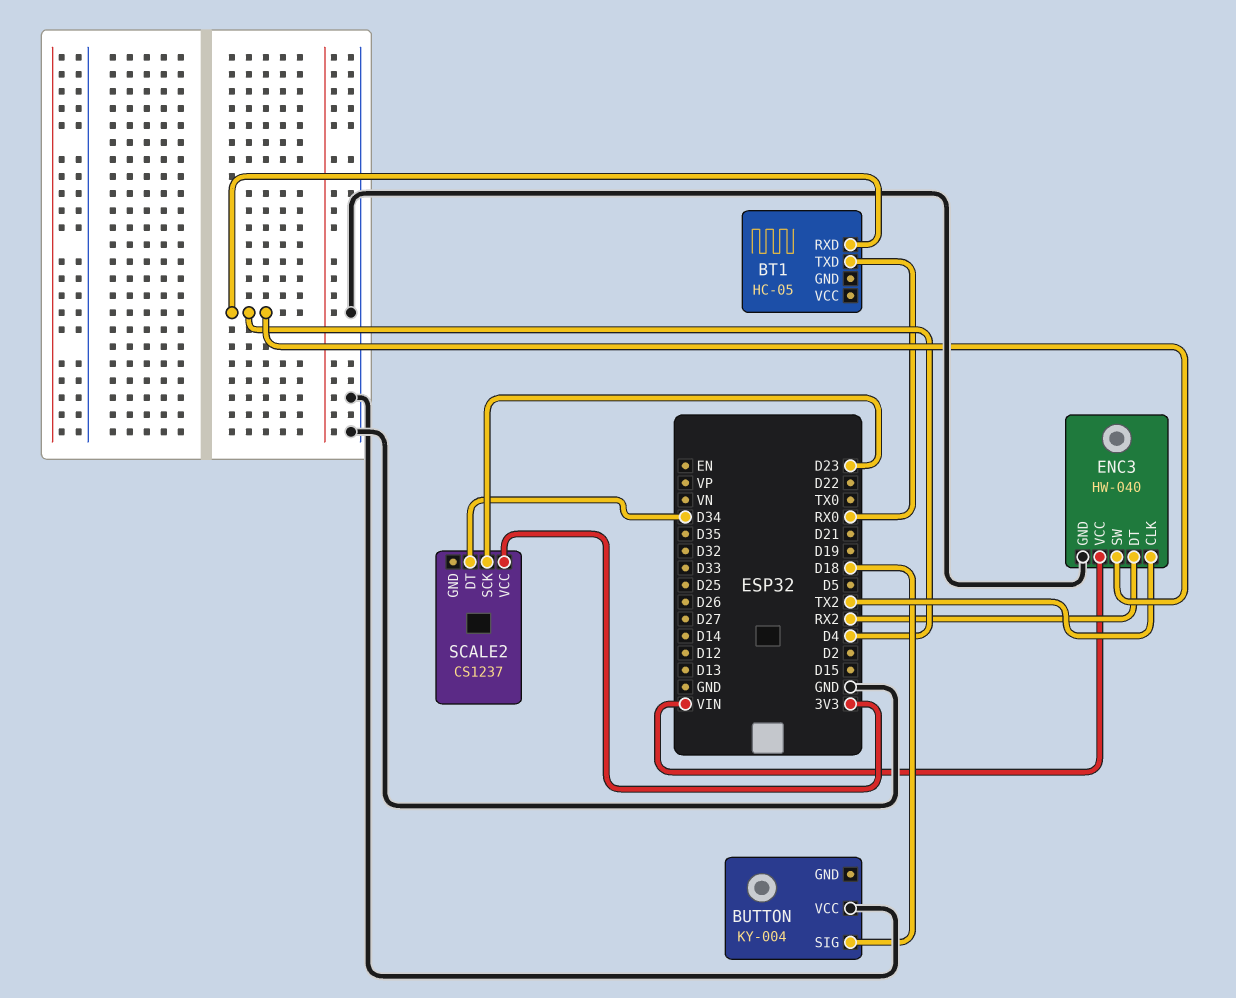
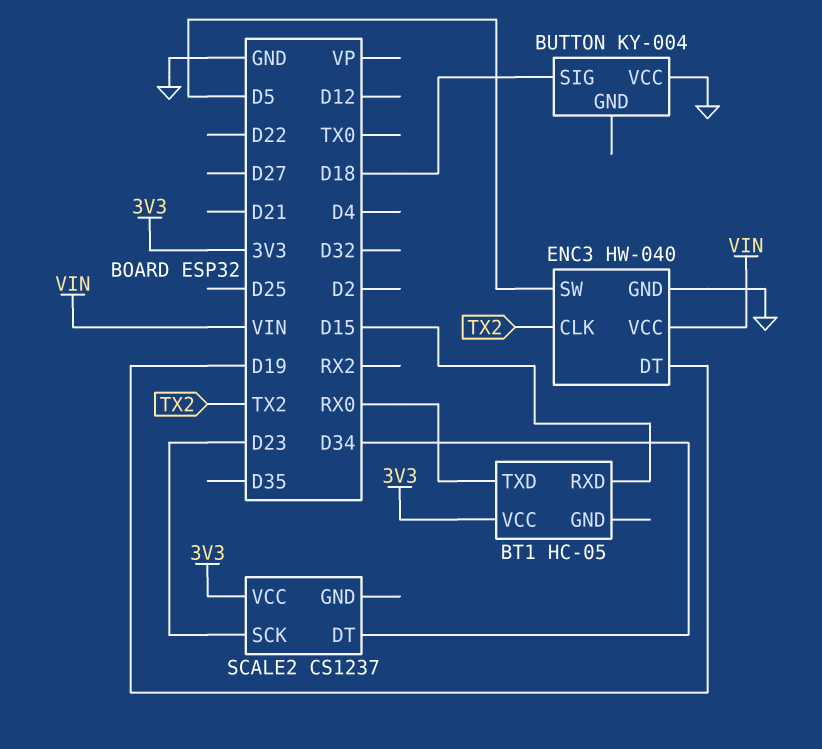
BT1 pin RXD: D4 -> D15
BT1 pin VCC: none -> 3V3
ENC3 pin DT: RX2 -> D19
ENC3 pin SW: D4 -> D5

